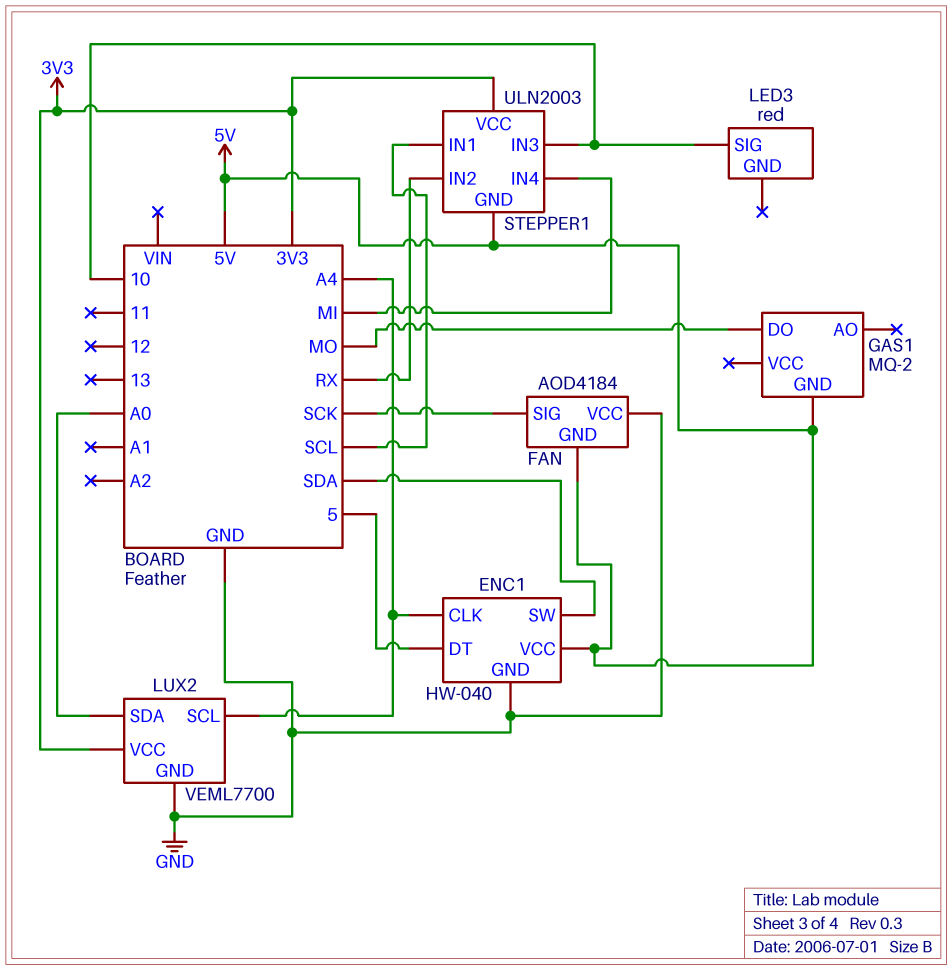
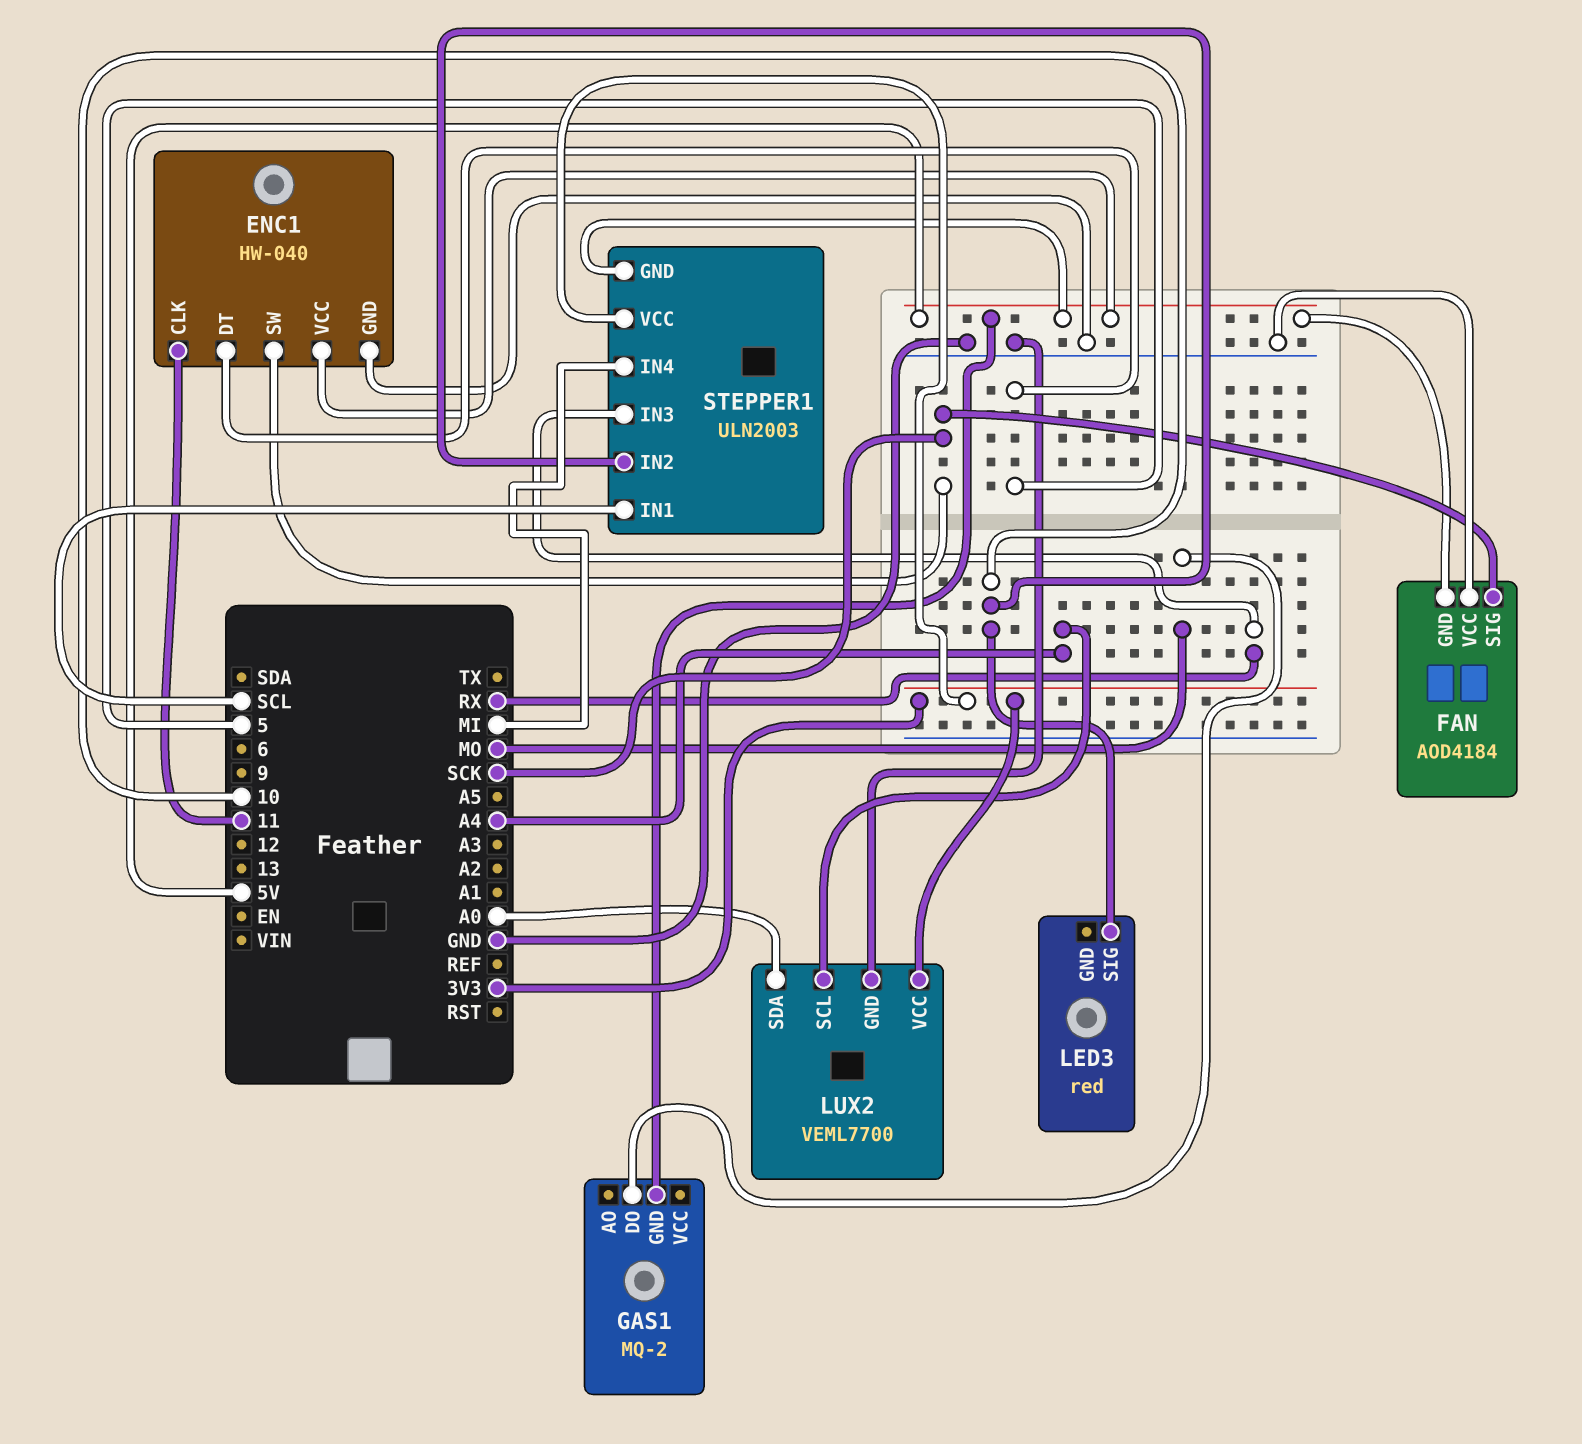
ENC1 pin CLK: A4 -> 11
ENC1 pin SW: SDA -> SCK
STEPPER1 pin IN2: RX -> 10
STEPPER1 pin IN3: 10 -> RX

